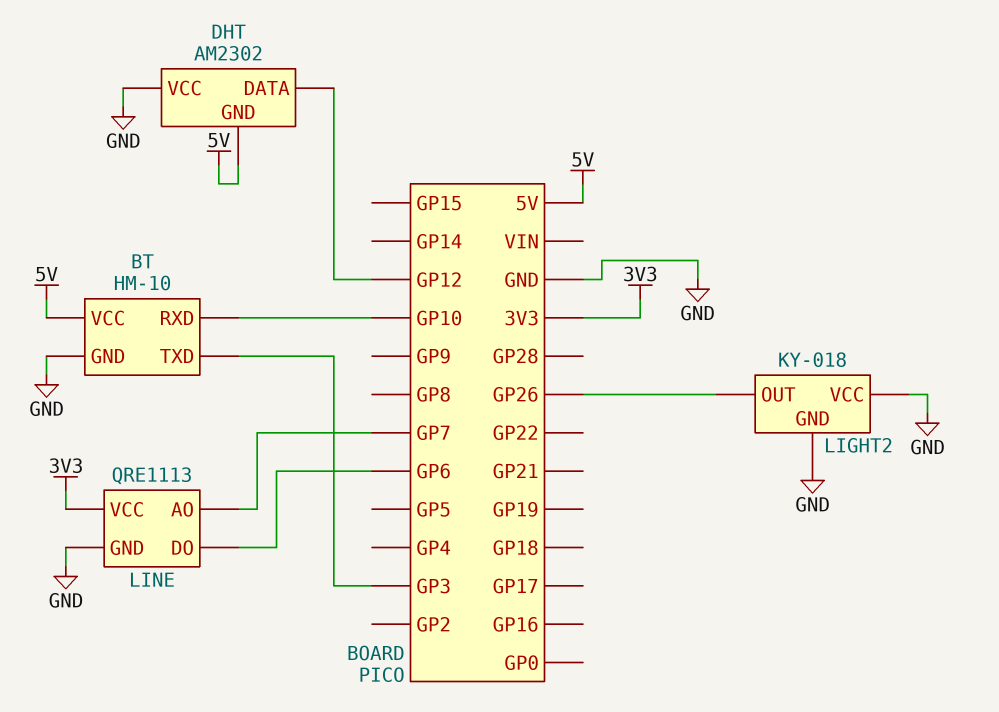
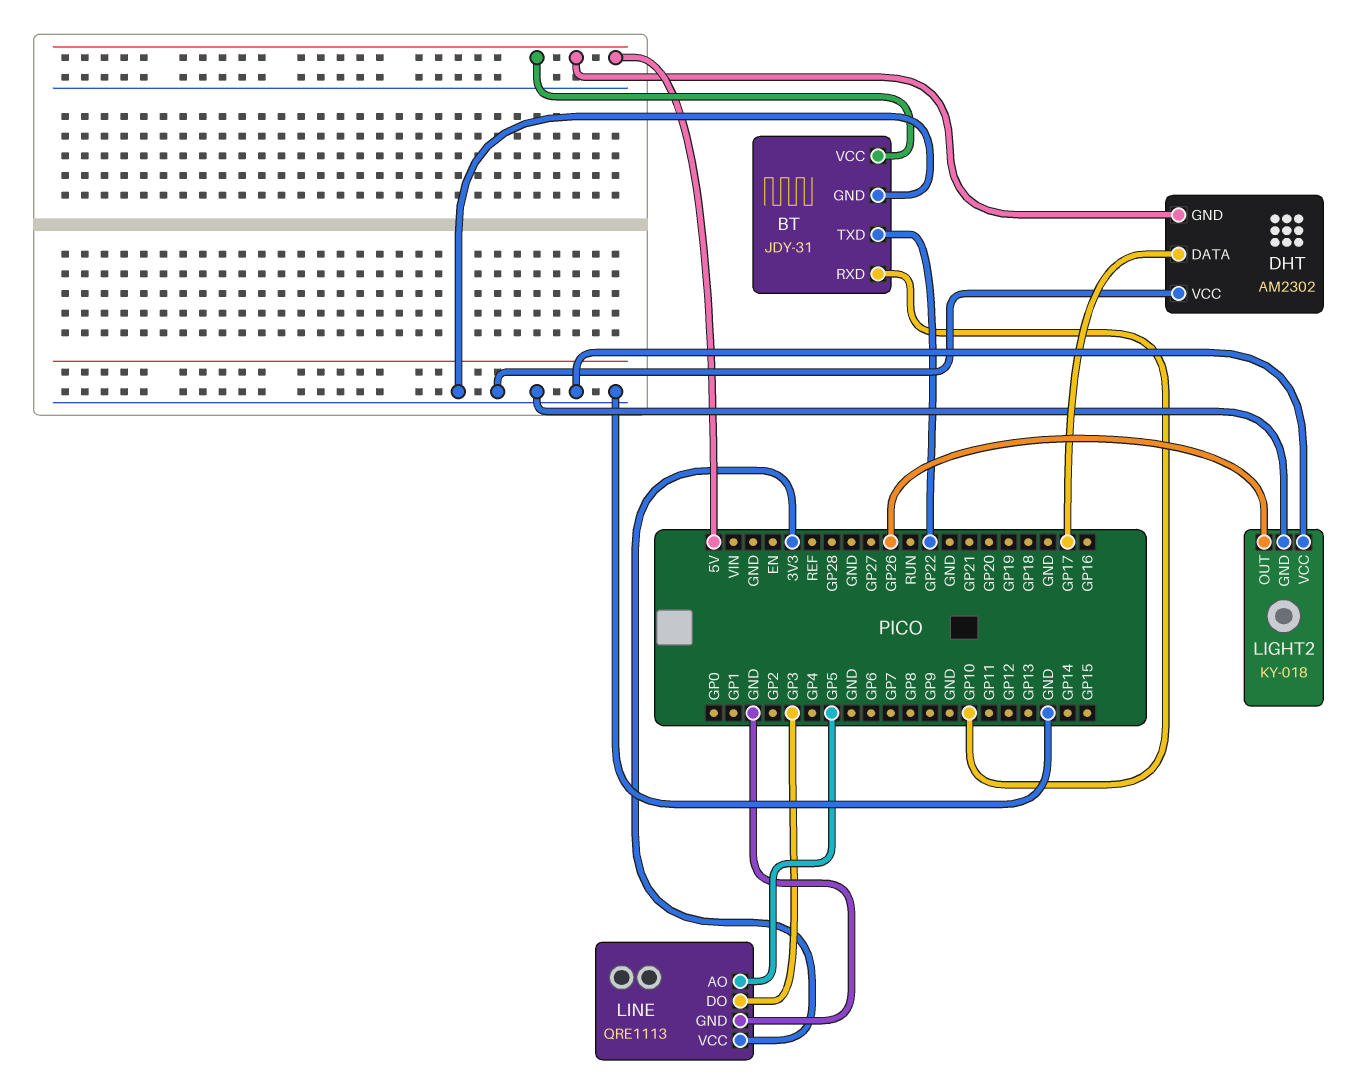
BT: HM-10 -> JDY-31
BT pin TXD: GP3 -> GP22
DHT pin DATA: GP12 -> GP17
LINE pin AO: GP7 -> GP5
LINE pin DO: GP6 -> GP3

